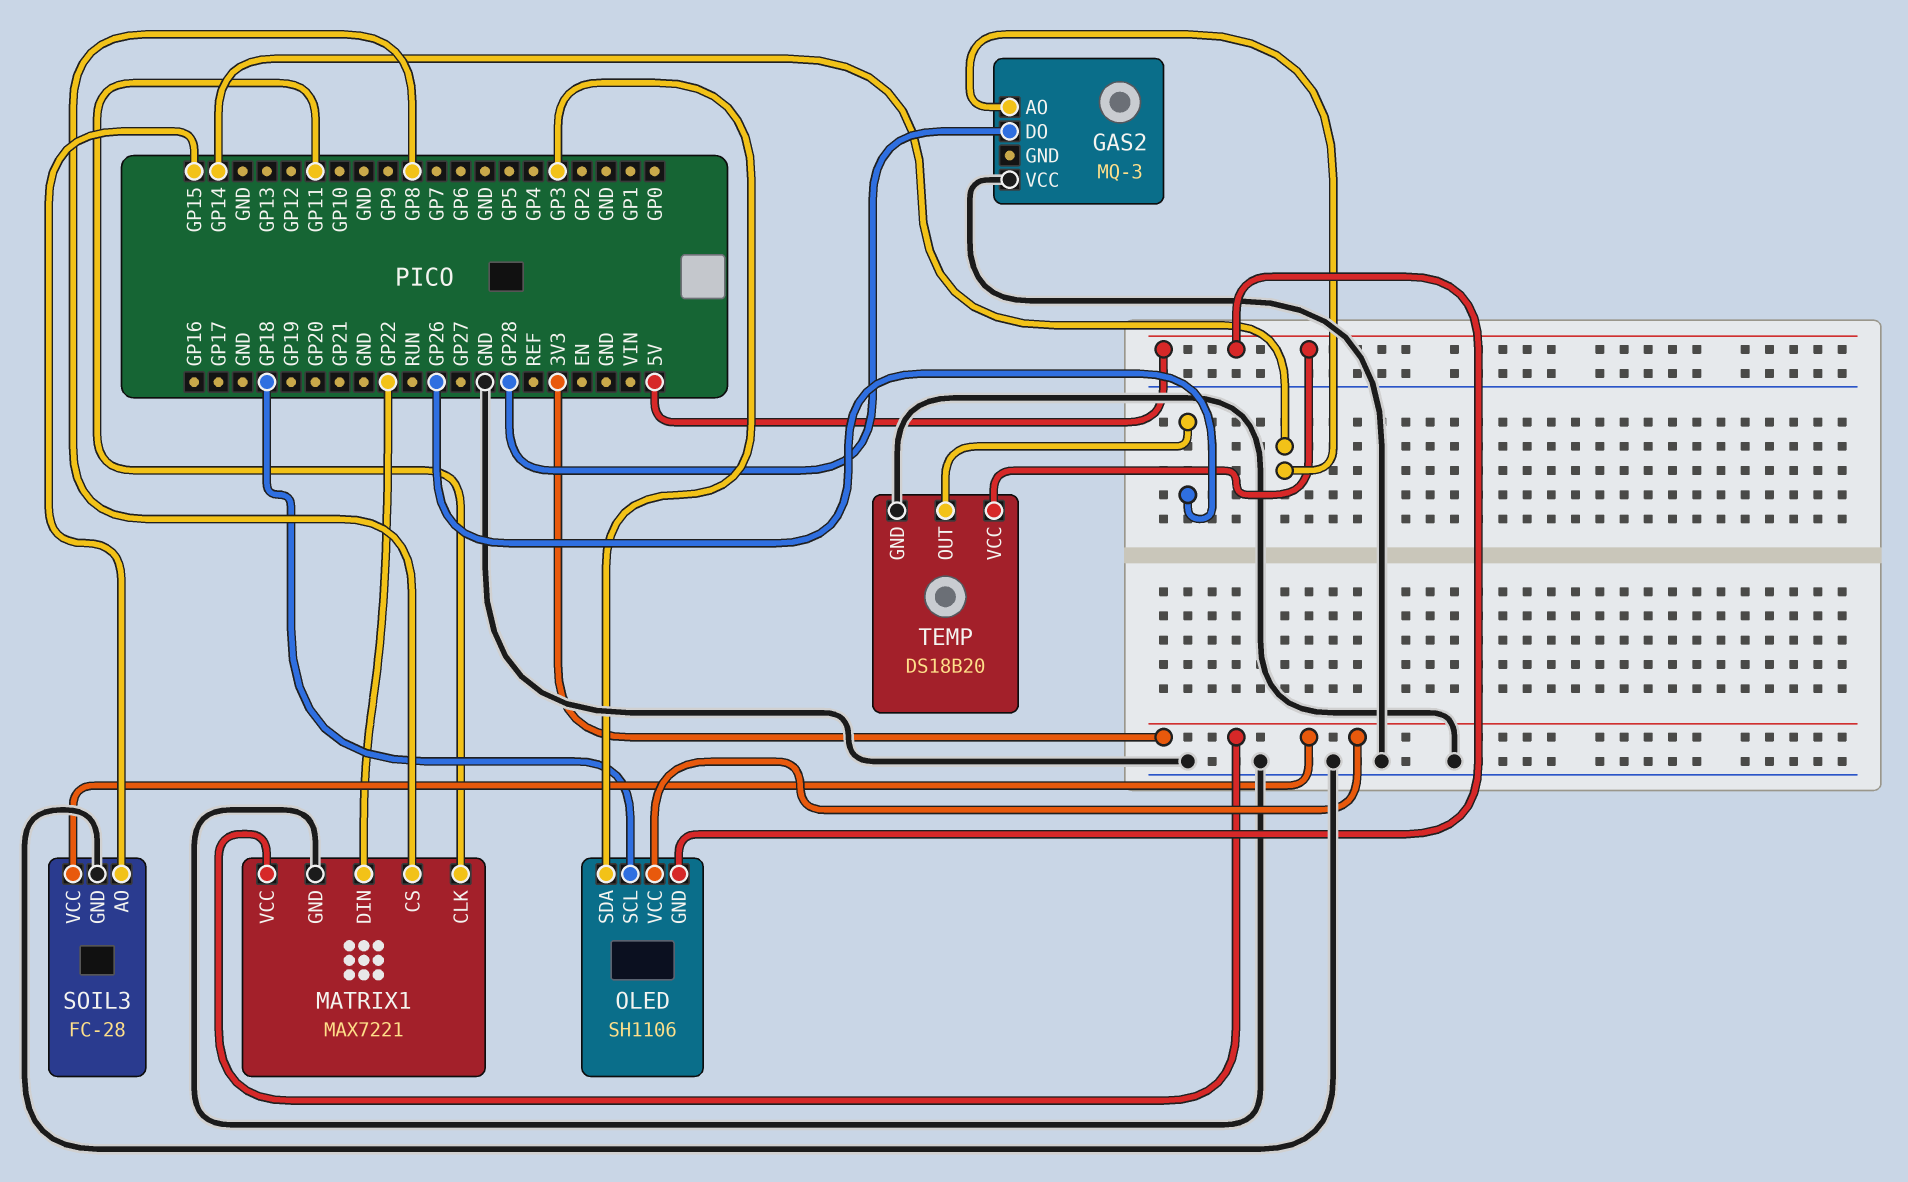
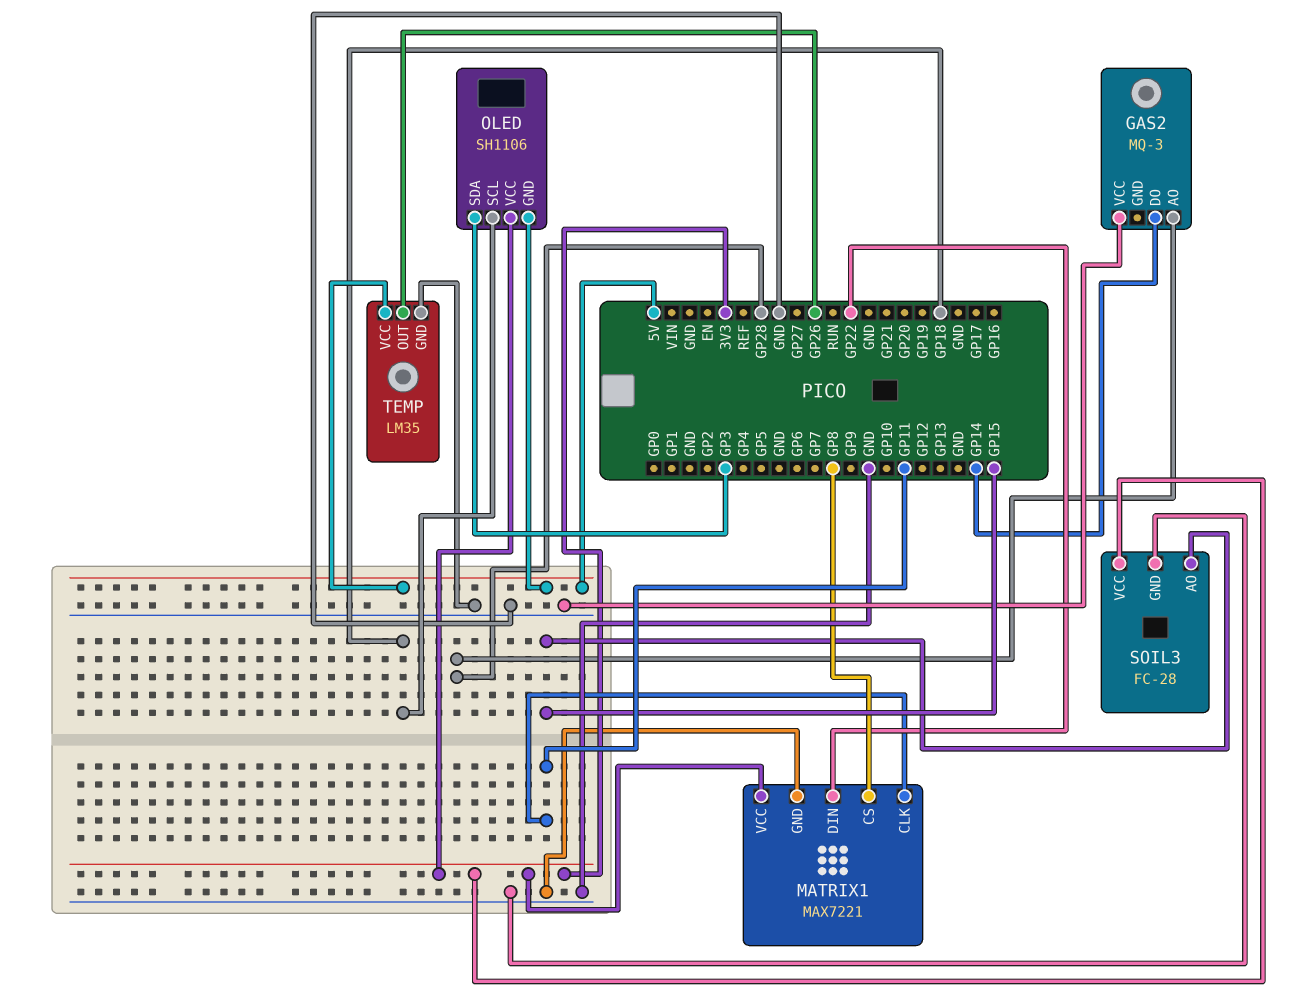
GAS2 pin AO: GP14 -> GP28
GAS2 pin DO: GP28 -> GP14
TEMP: DS18B20 -> LM35

